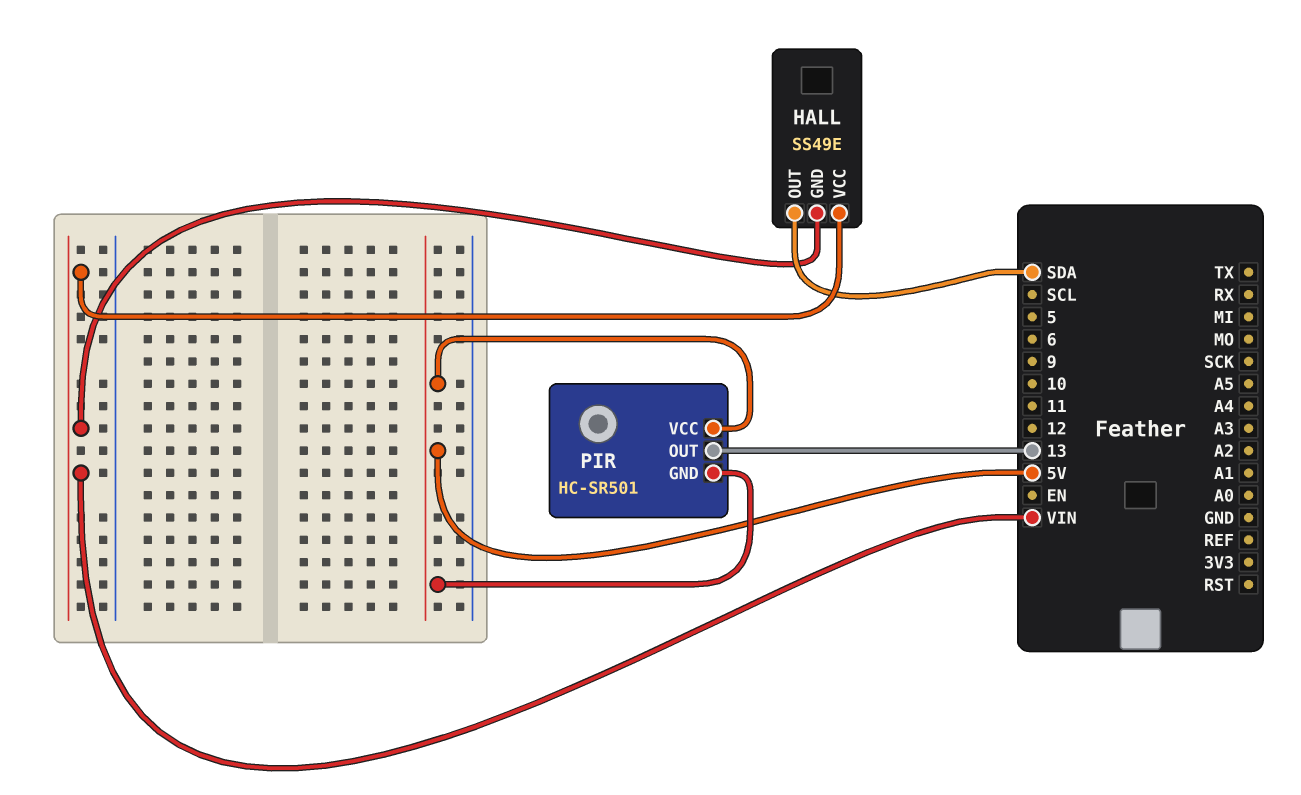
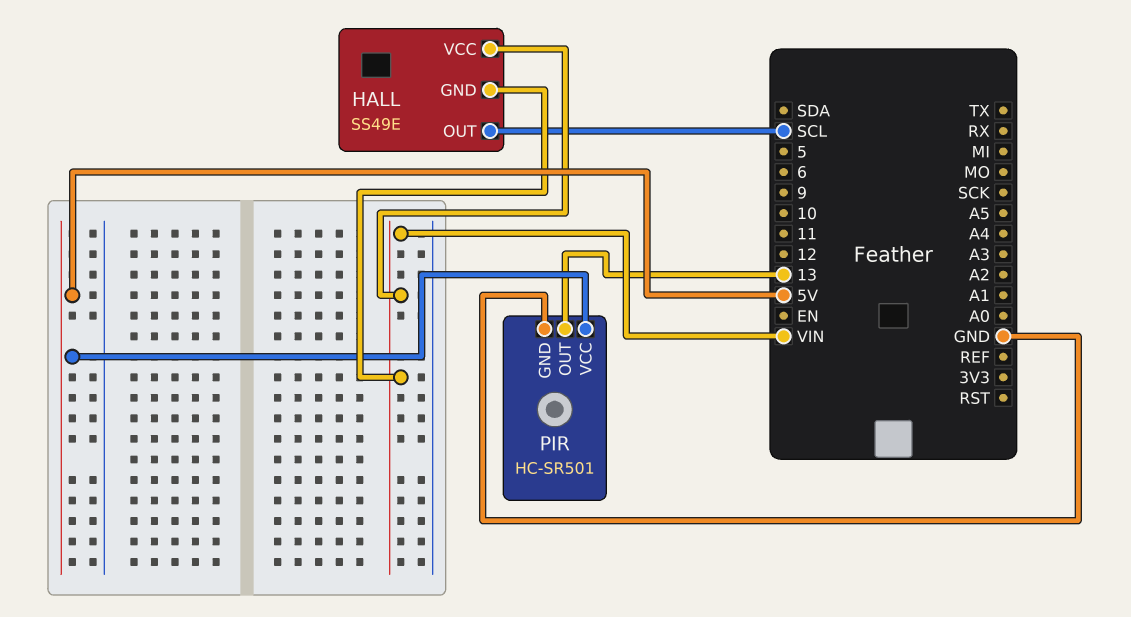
HALL pin OUT: SDA -> SCL
PIR pin GND: 5V -> GND

